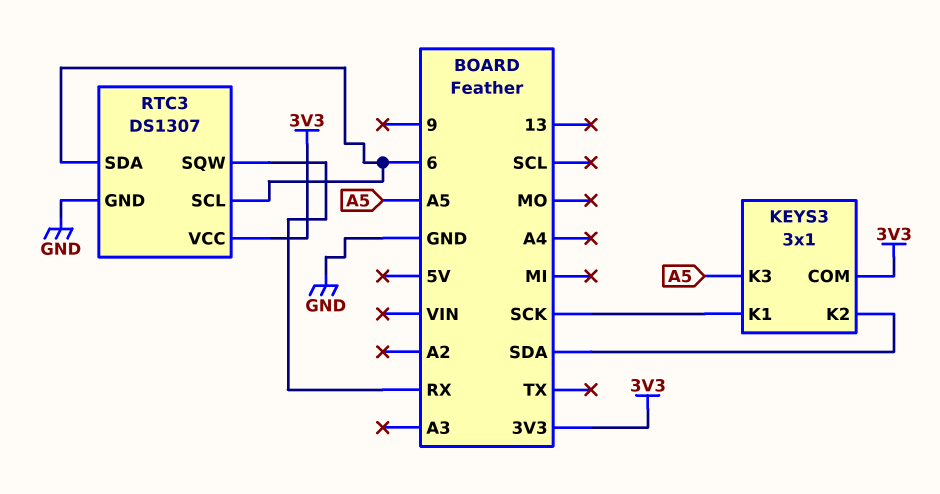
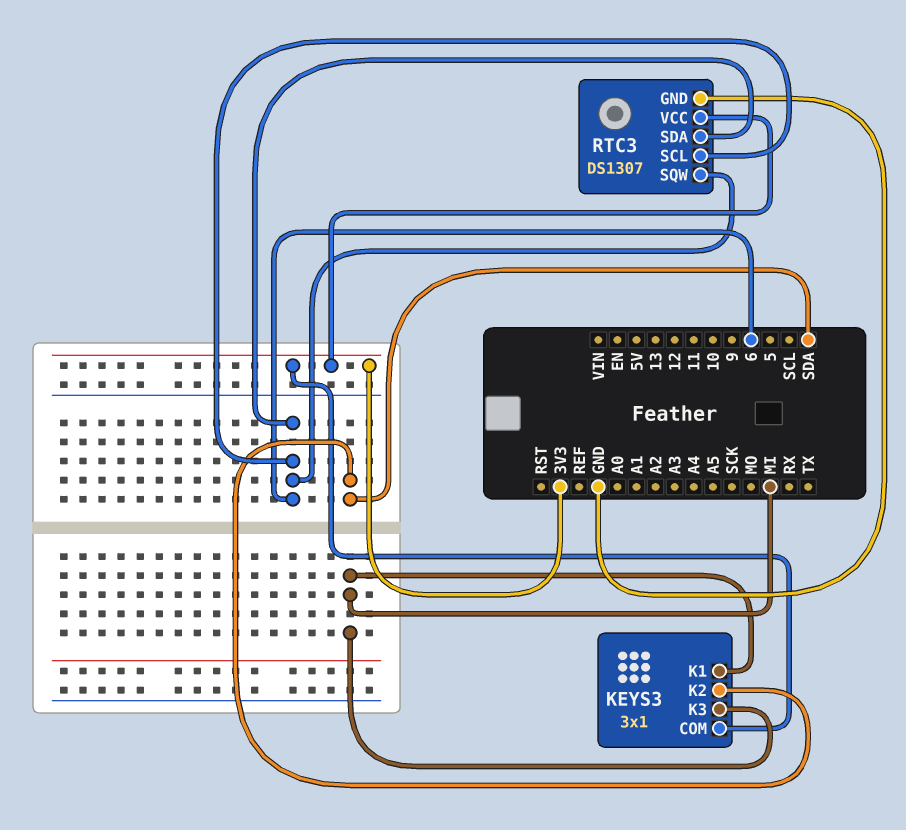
KEYS3 pin K1: SCK -> MI
KEYS3 pin K3: A5 -> MI
RTC3 pin SQW: RX -> 6

